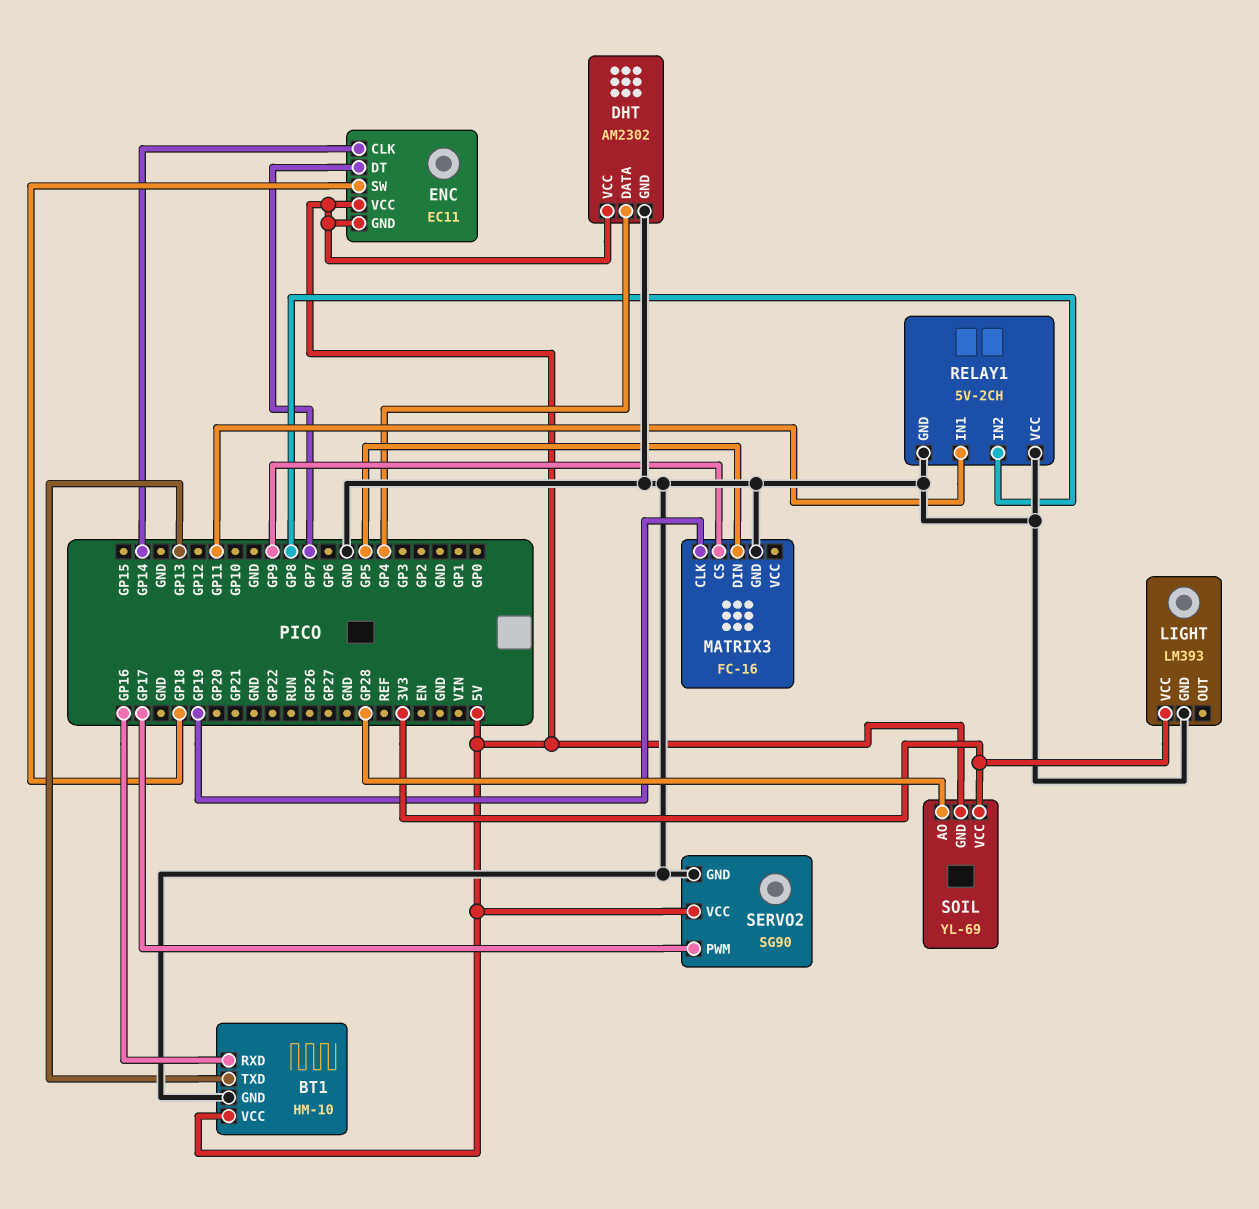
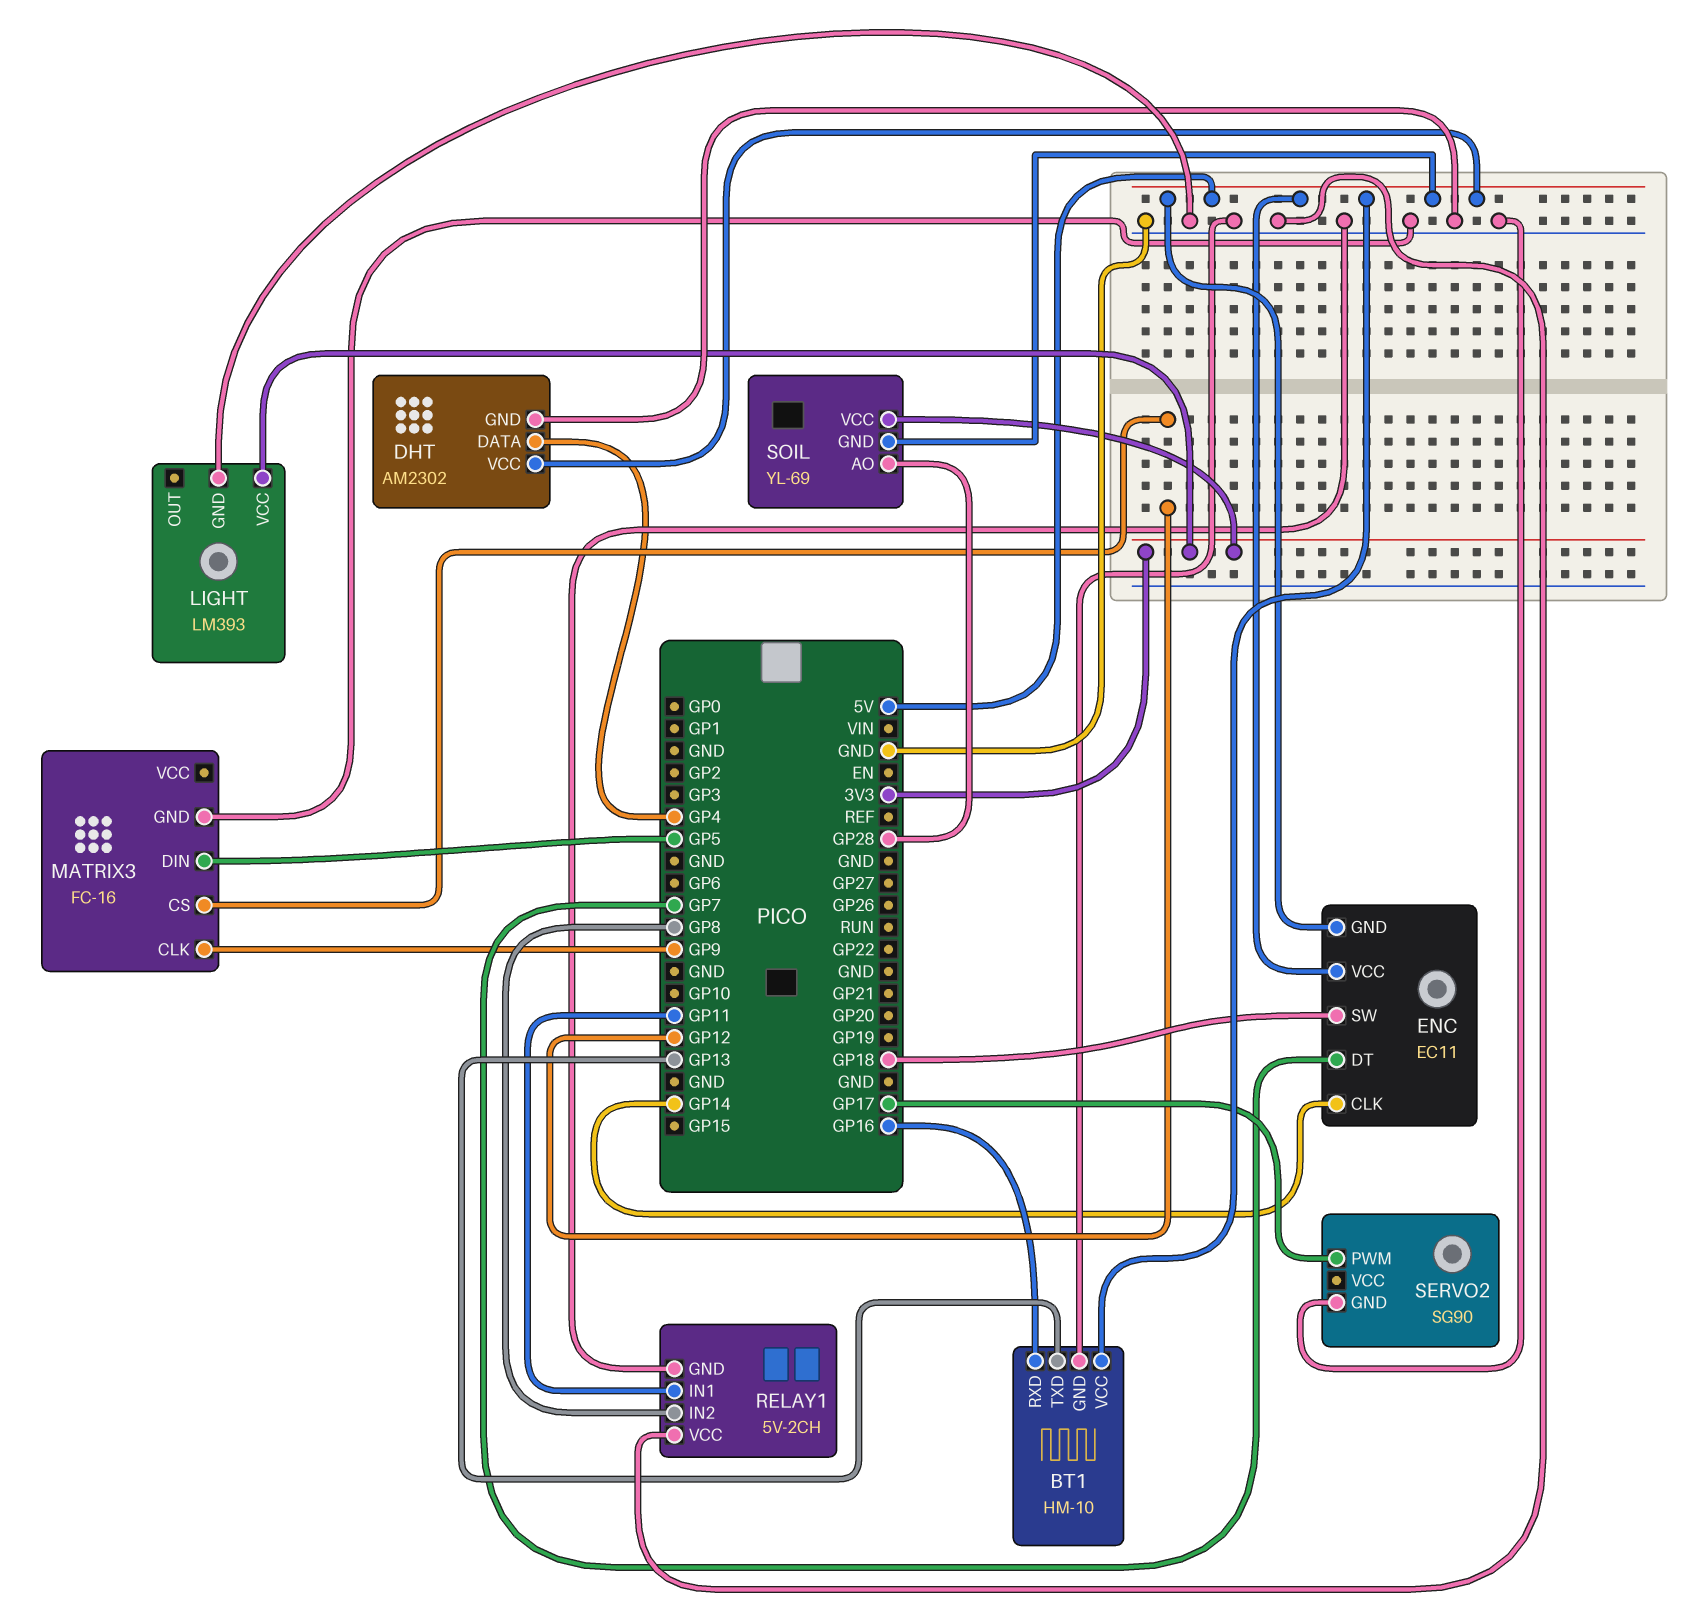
MATRIX3 pin CLK: GP19 -> GP9
MATRIX3 pin CS: GP9 -> GP12
SERVO2 pin VCC: 5V -> none

